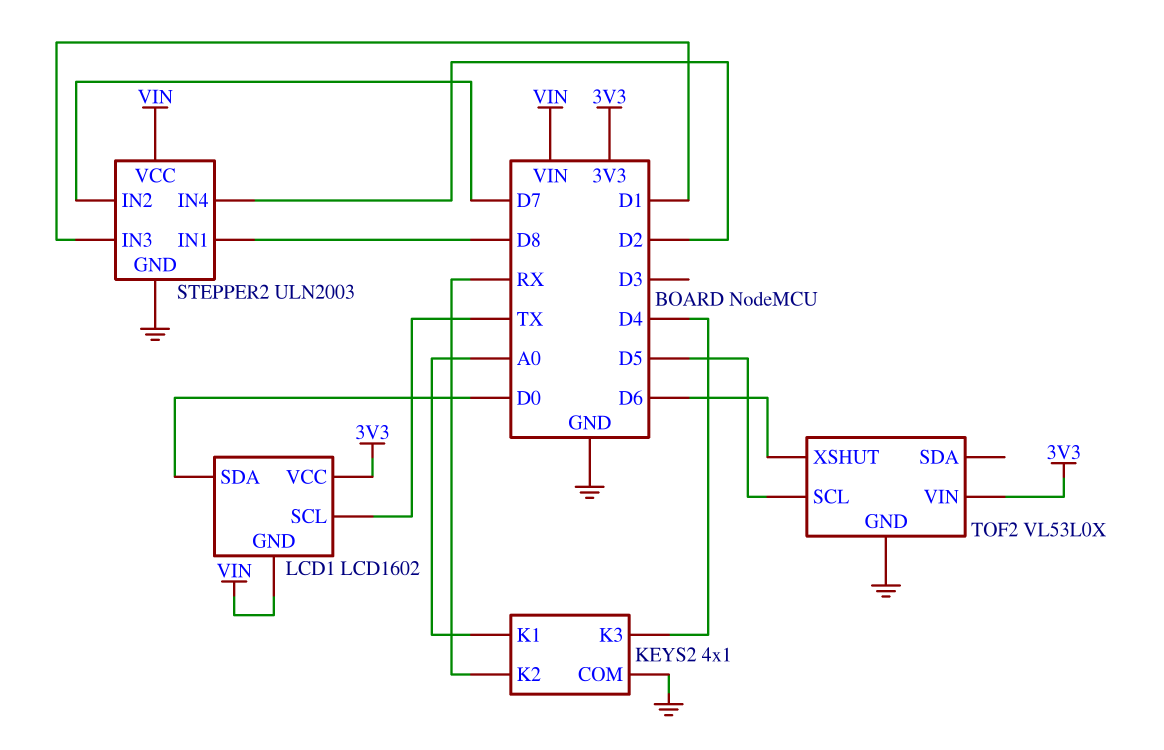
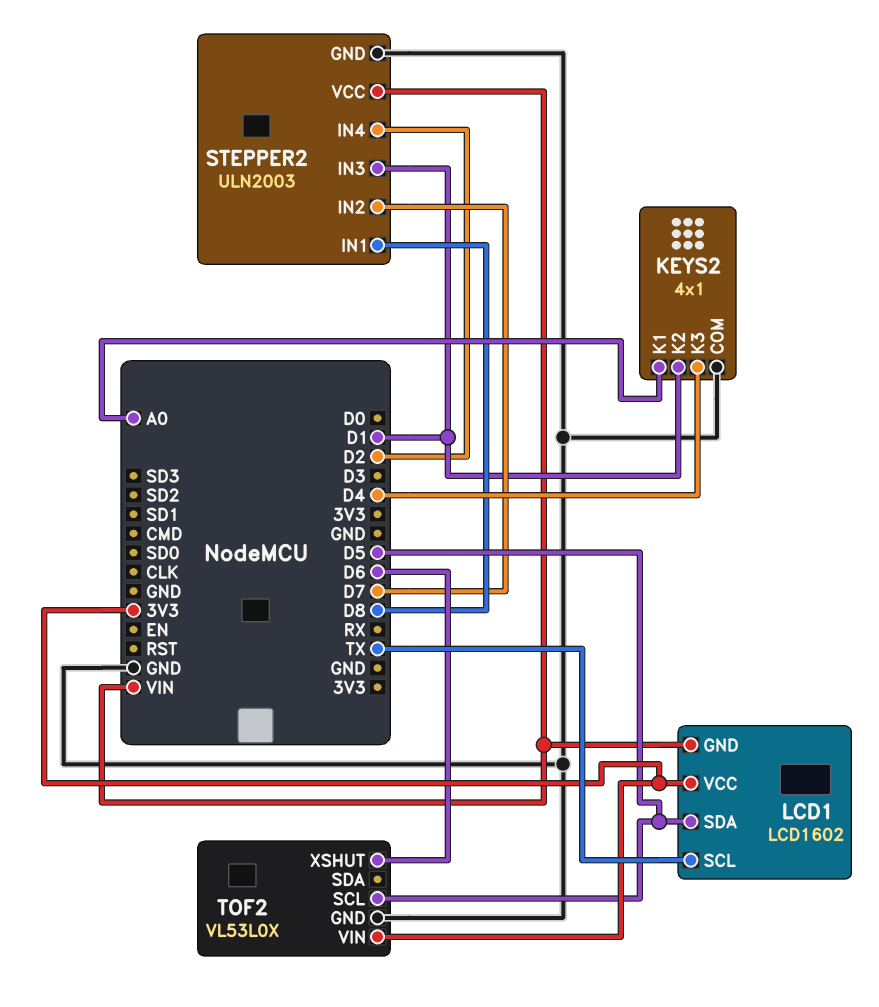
KEYS2 pin K2: RX -> D1
LCD1 pin SDA: D0 -> D5

